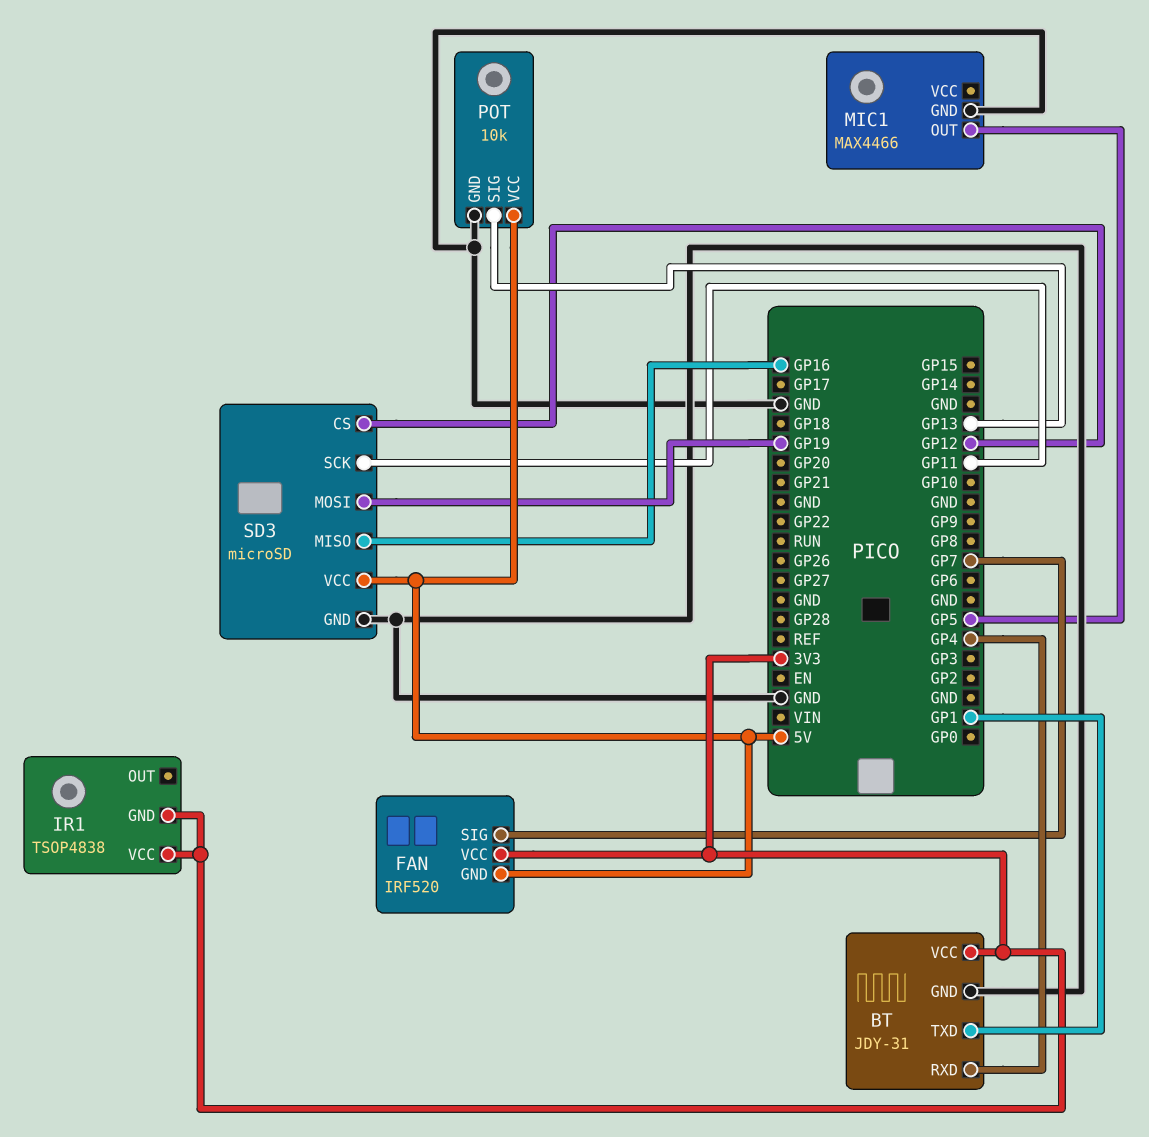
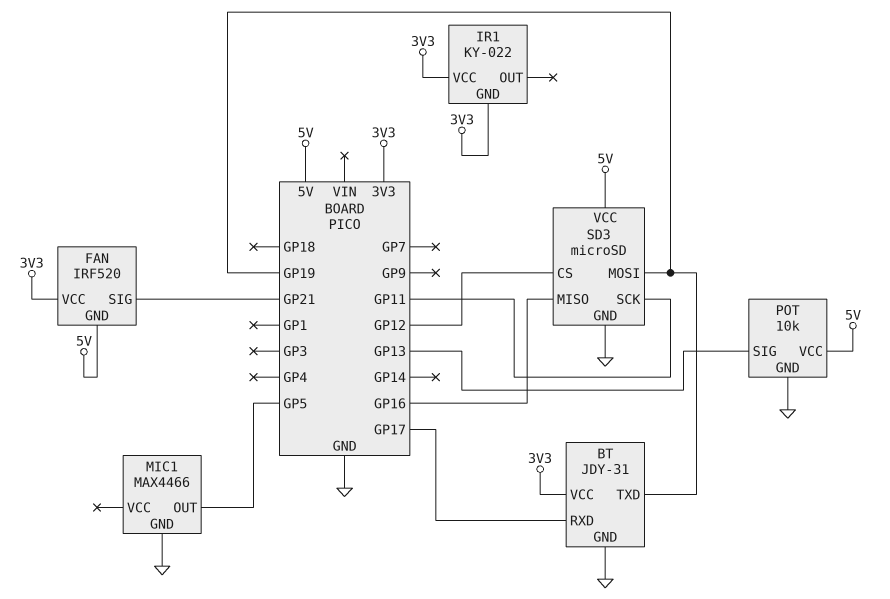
BT pin RXD: GP4 -> GP17
BT pin TXD: GP1 -> GP19
FAN pin SIG: GP7 -> GP21
IR1: TSOP4838 -> KY-022

